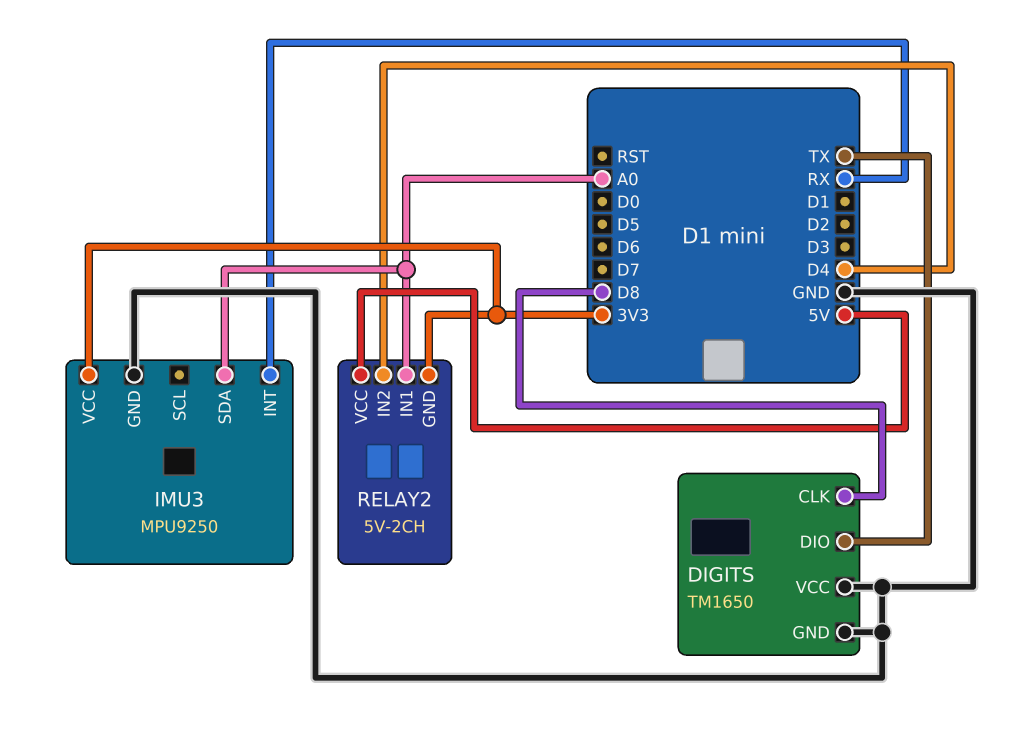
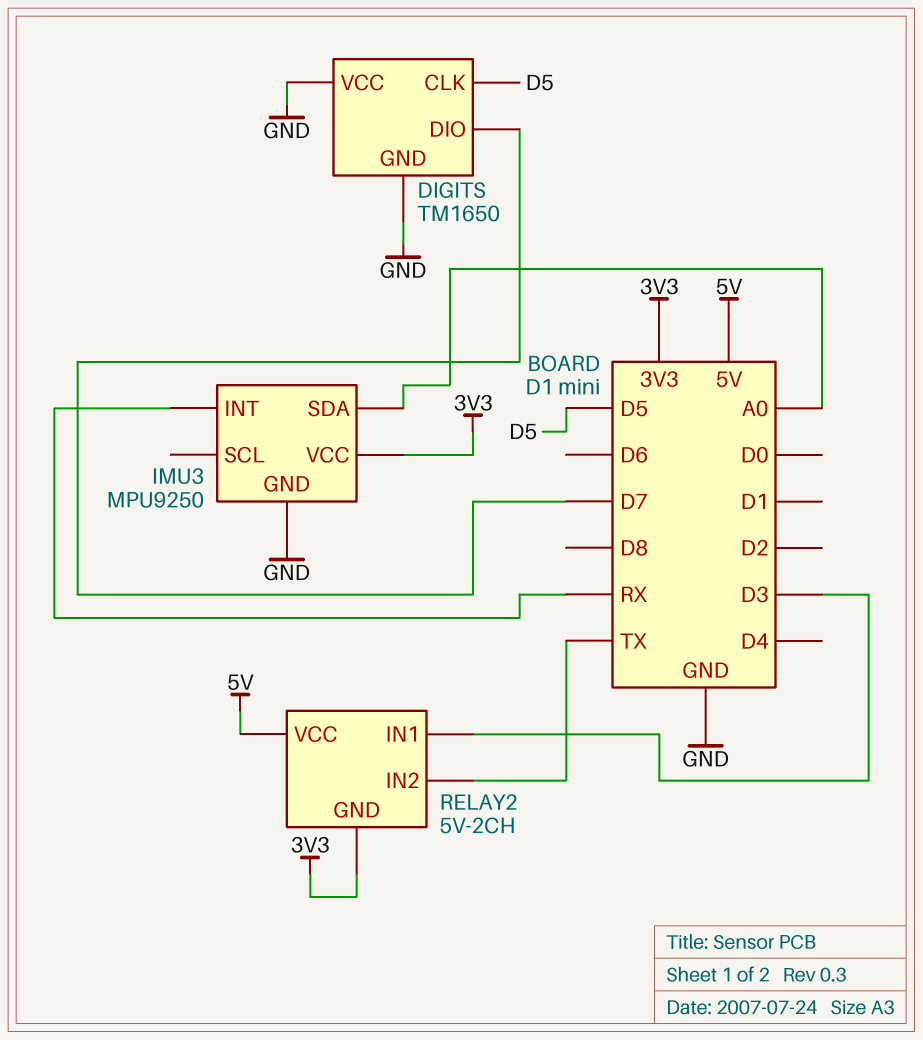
DIGITS pin CLK: D8 -> D5
DIGITS pin DIO: TX -> D7
RELAY2 pin IN1: A0 -> D3
RELAY2 pin IN2: D4 -> TX

